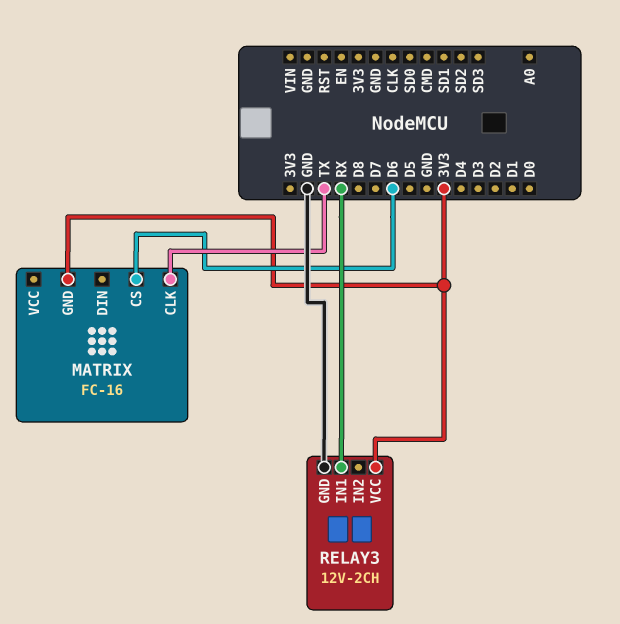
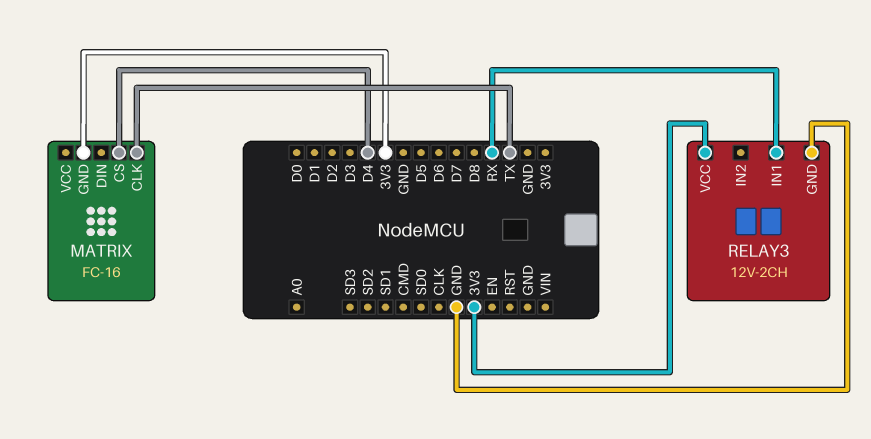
MATRIX pin CS: D6 -> D4

